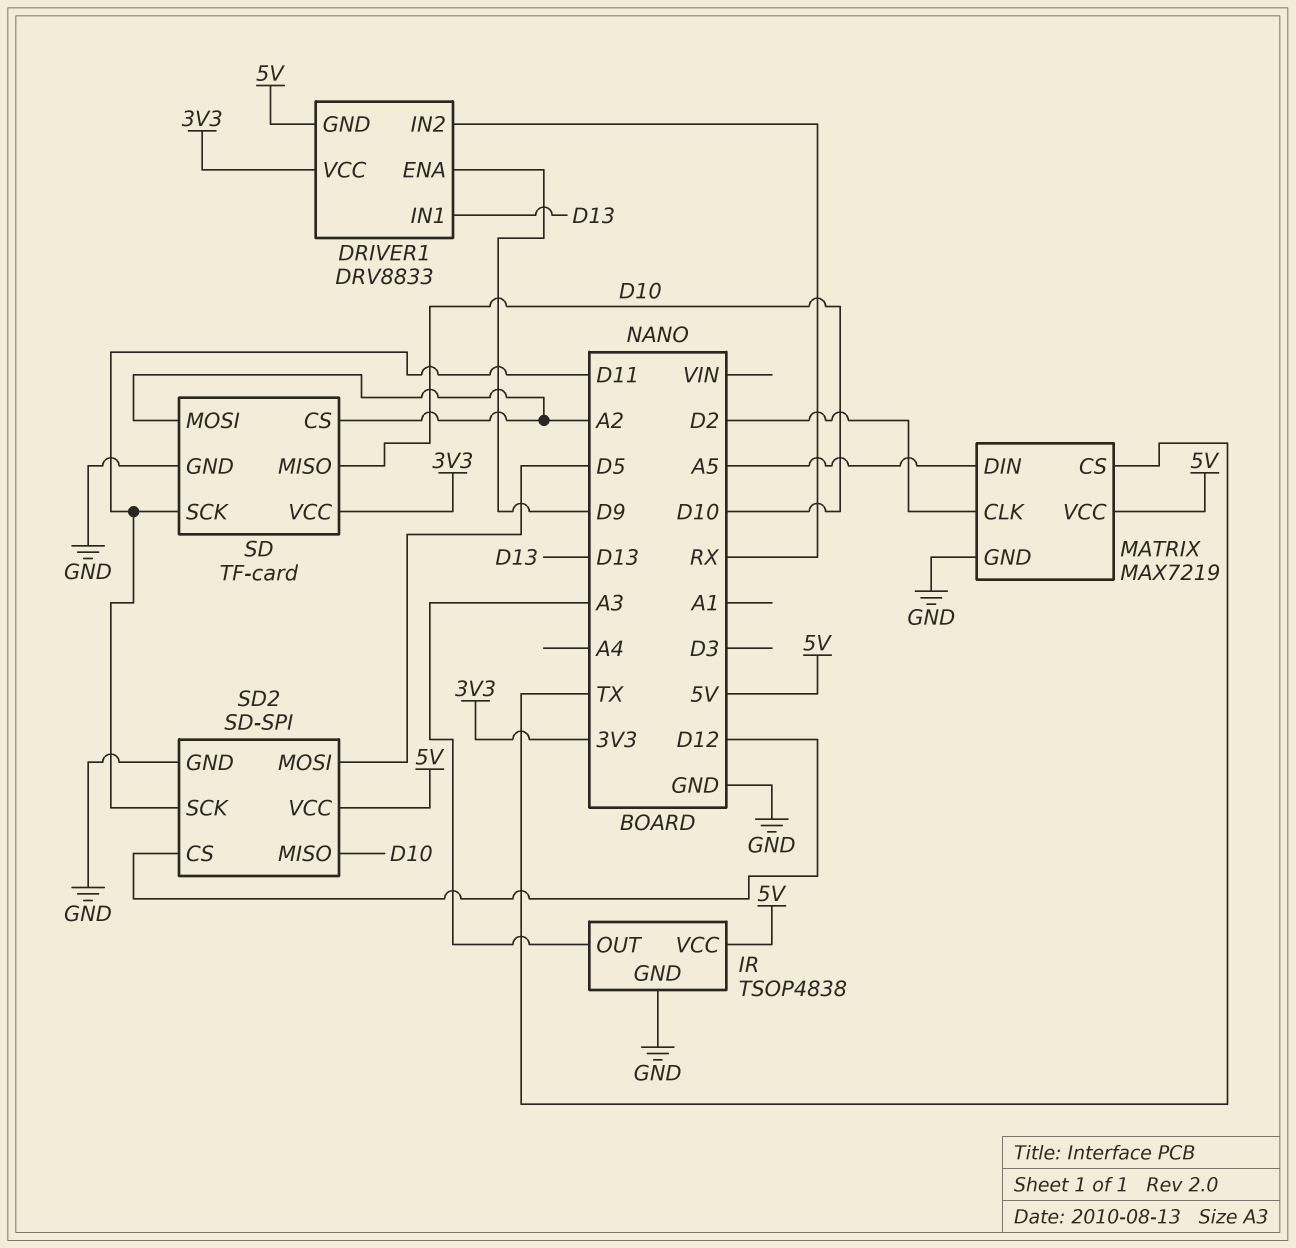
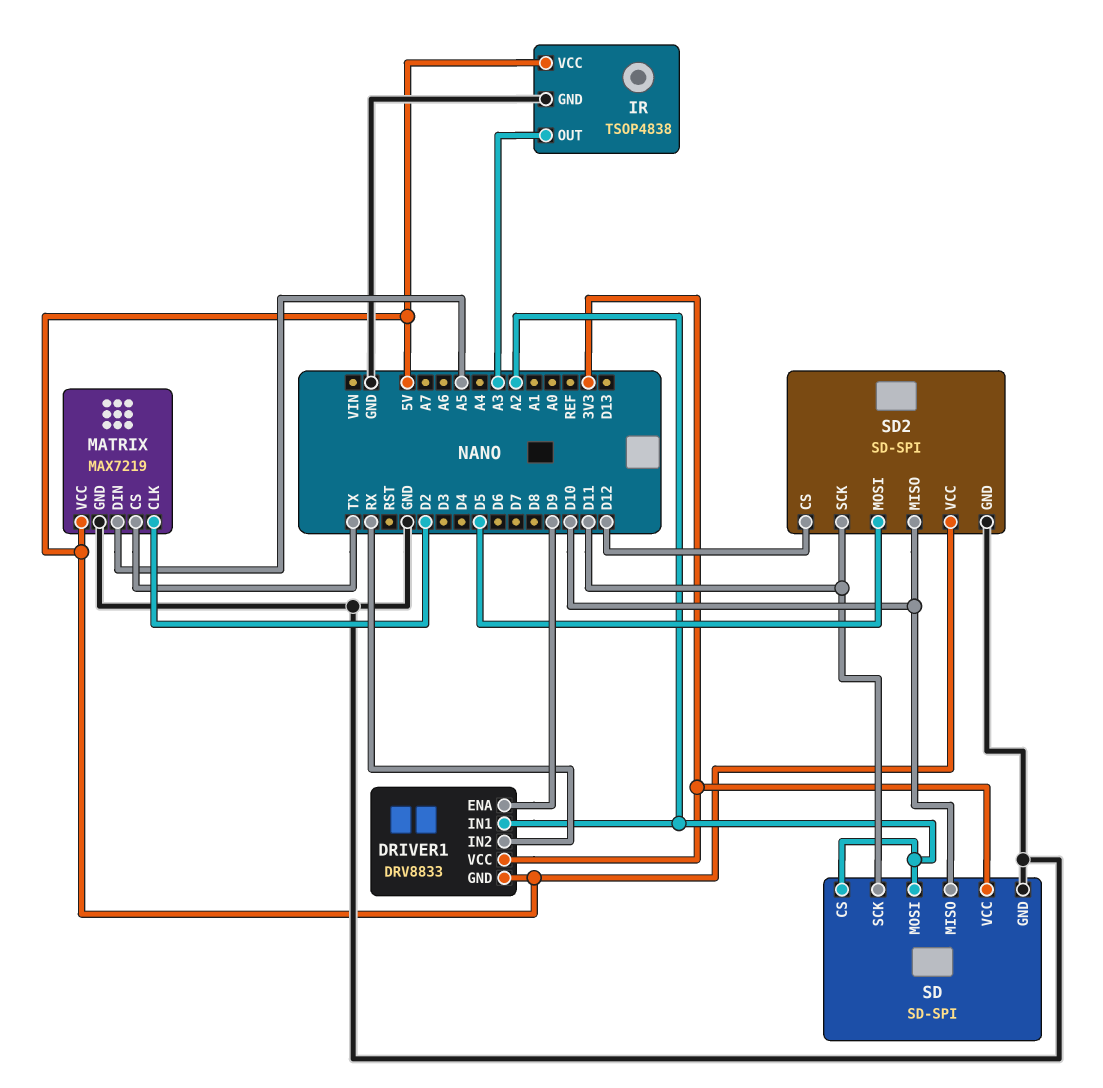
DRIVER1 pin IN1: D13 -> A2
SD: TF-card -> SD-SPI

